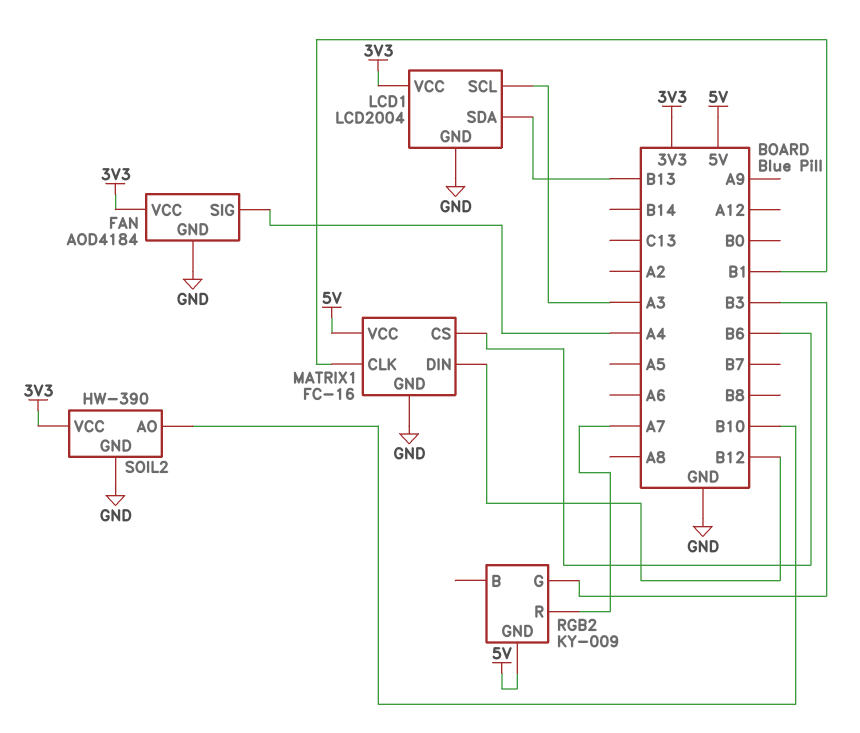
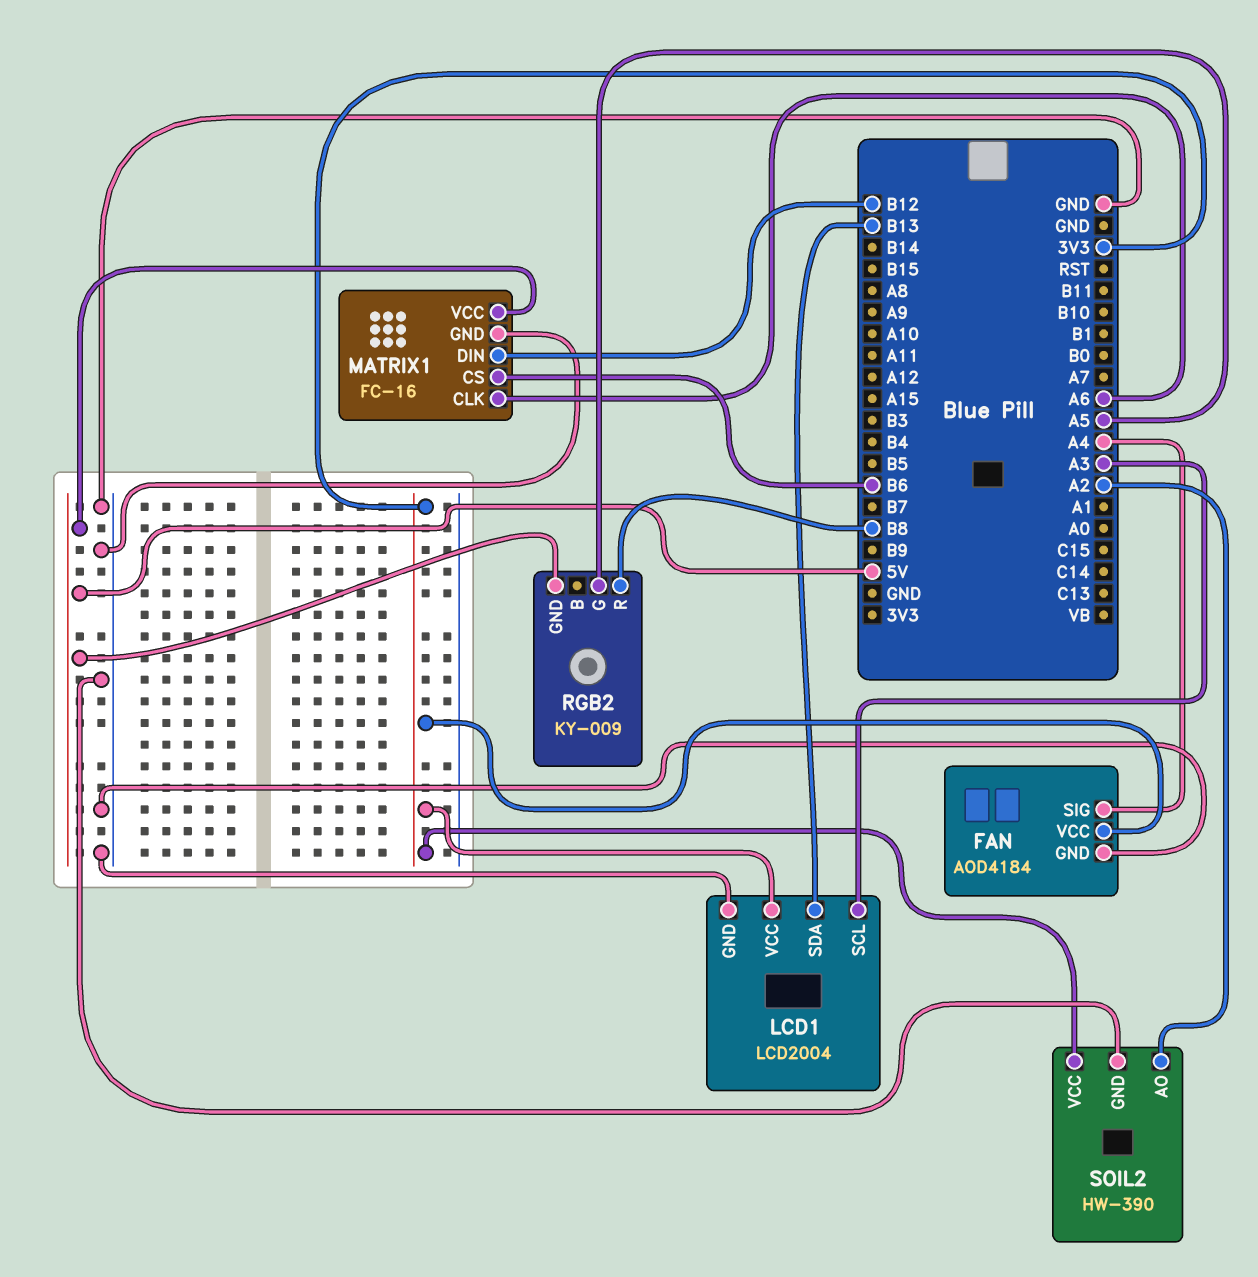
MATRIX1 pin CLK: B1 -> A6
RGB2 pin G: B3 -> A5
RGB2 pin R: A7 -> B8
SOIL2 pin AO: B10 -> A2

